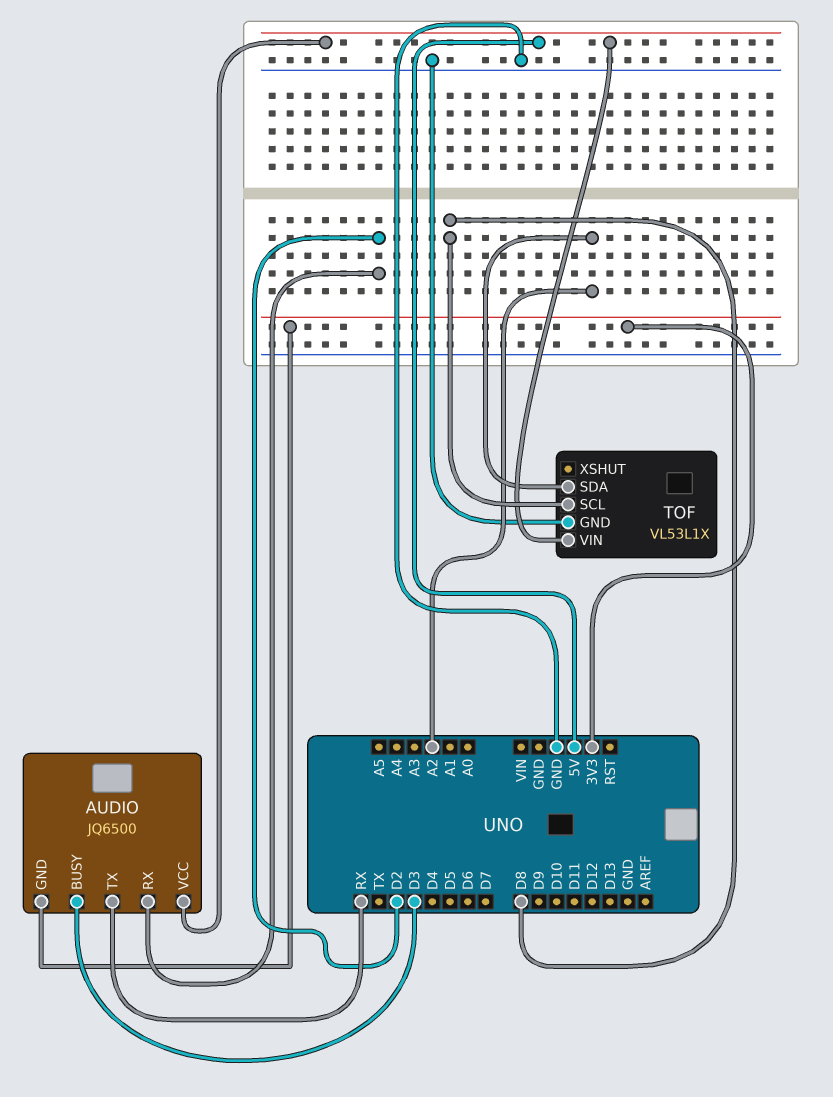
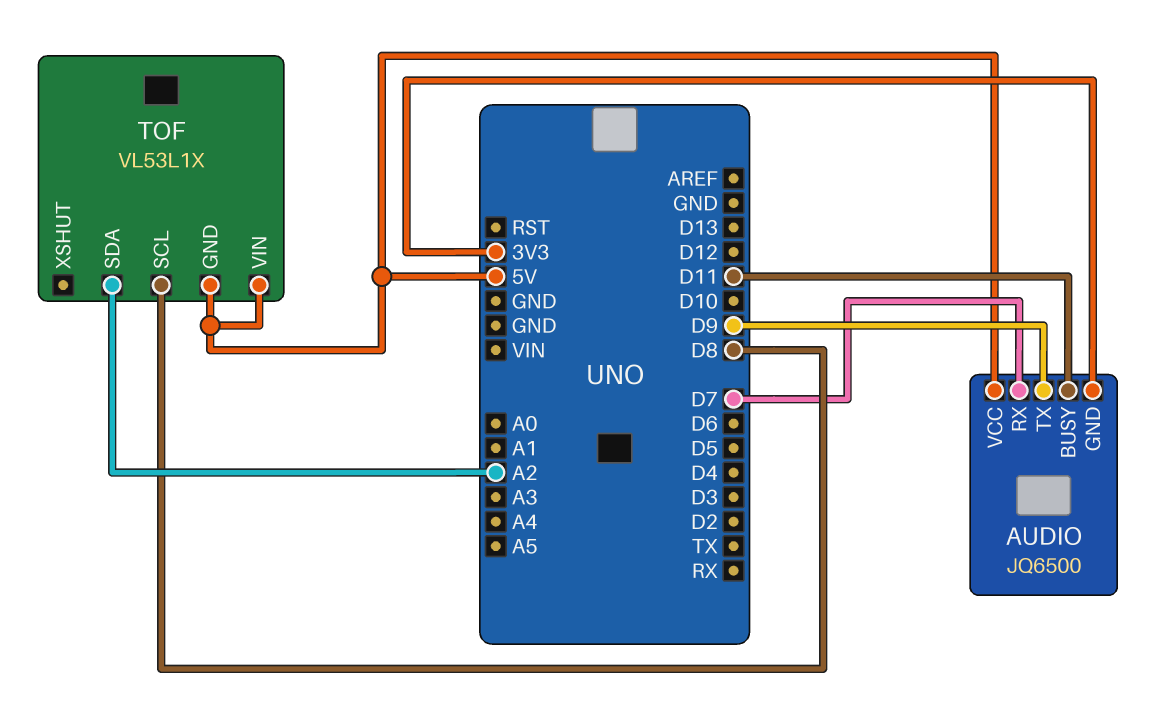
AUDIO pin BUSY: D3 -> D11
AUDIO pin RX: D2 -> D7
AUDIO pin TX: RX -> D9
TOF pin GND: GND -> 5V

